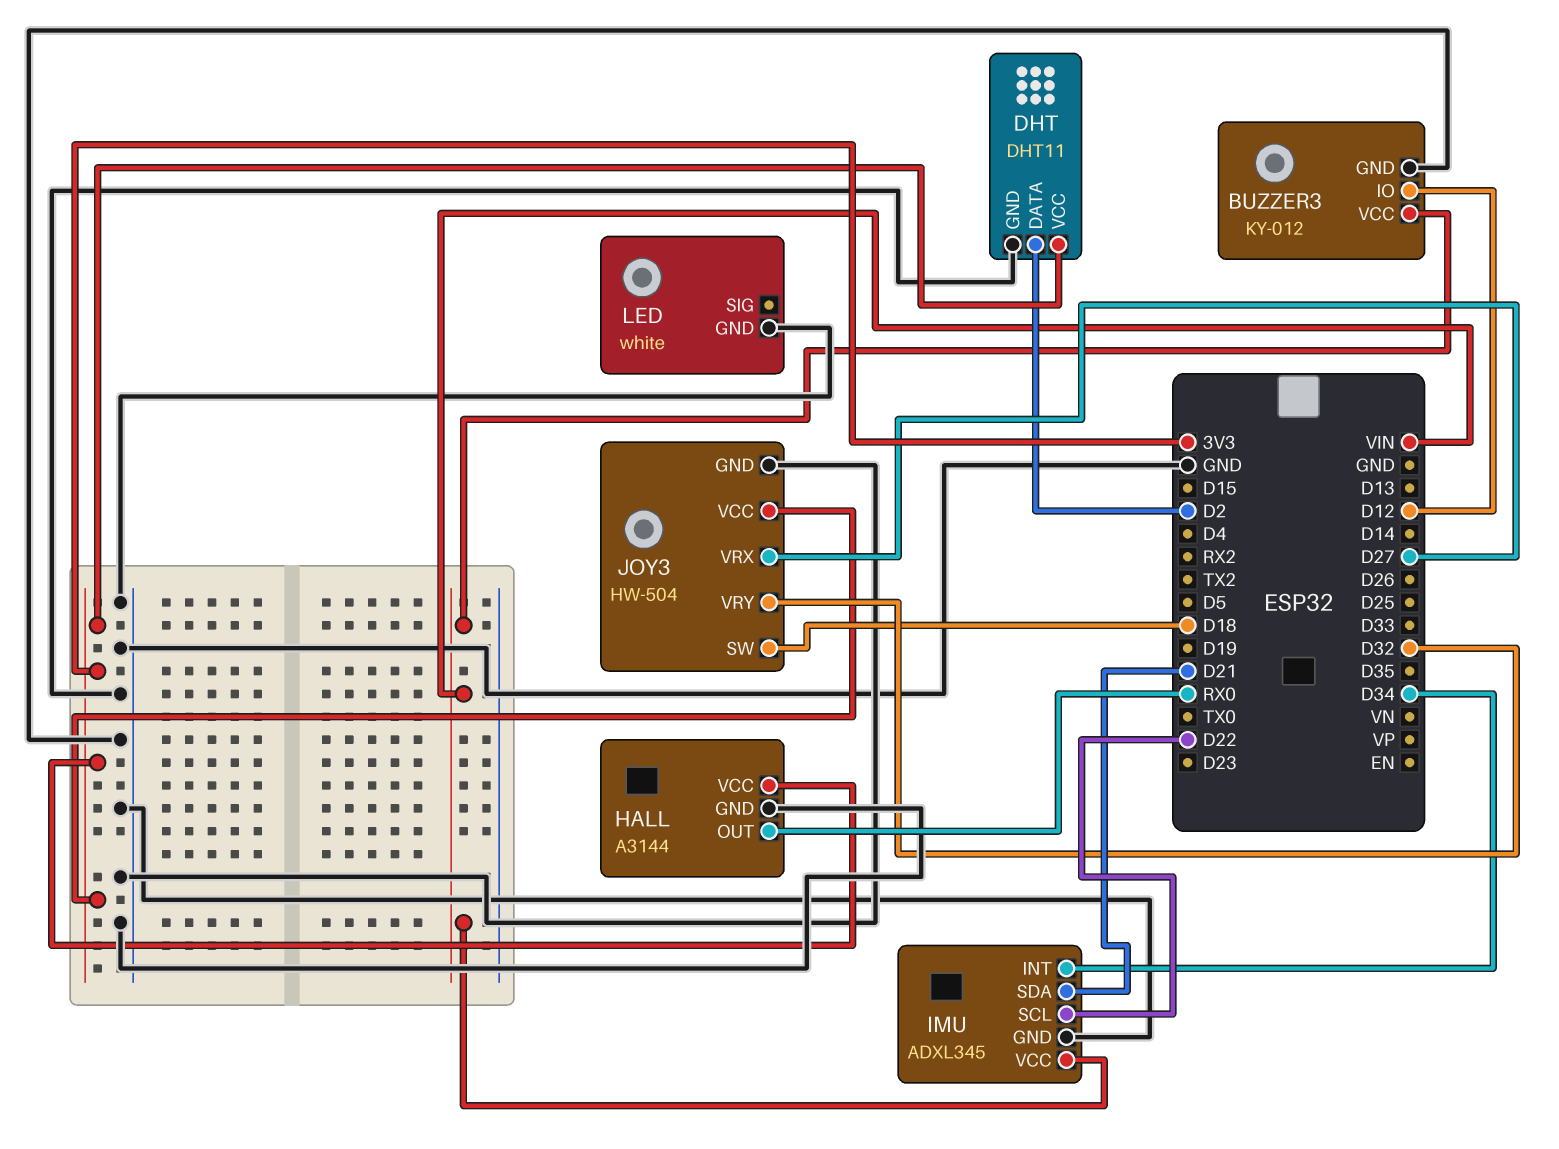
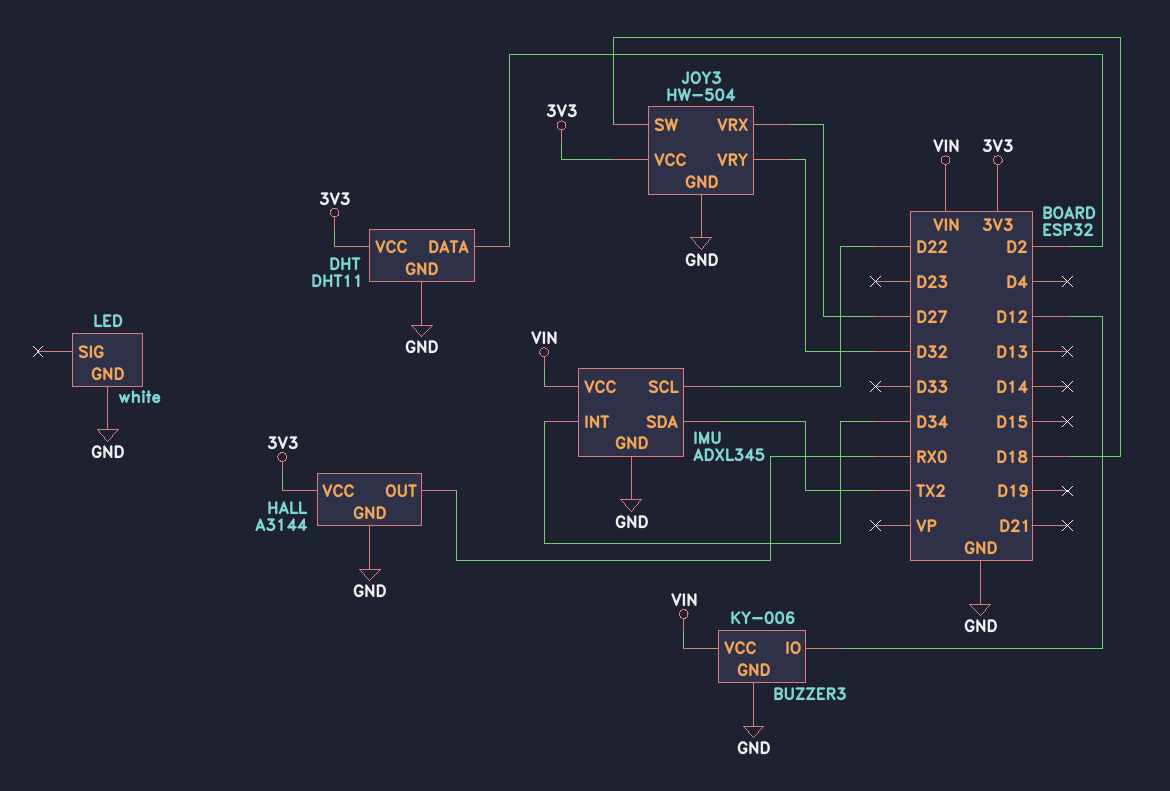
BUZZER3: KY-012 -> KY-006
IMU pin SDA: D21 -> TX2

